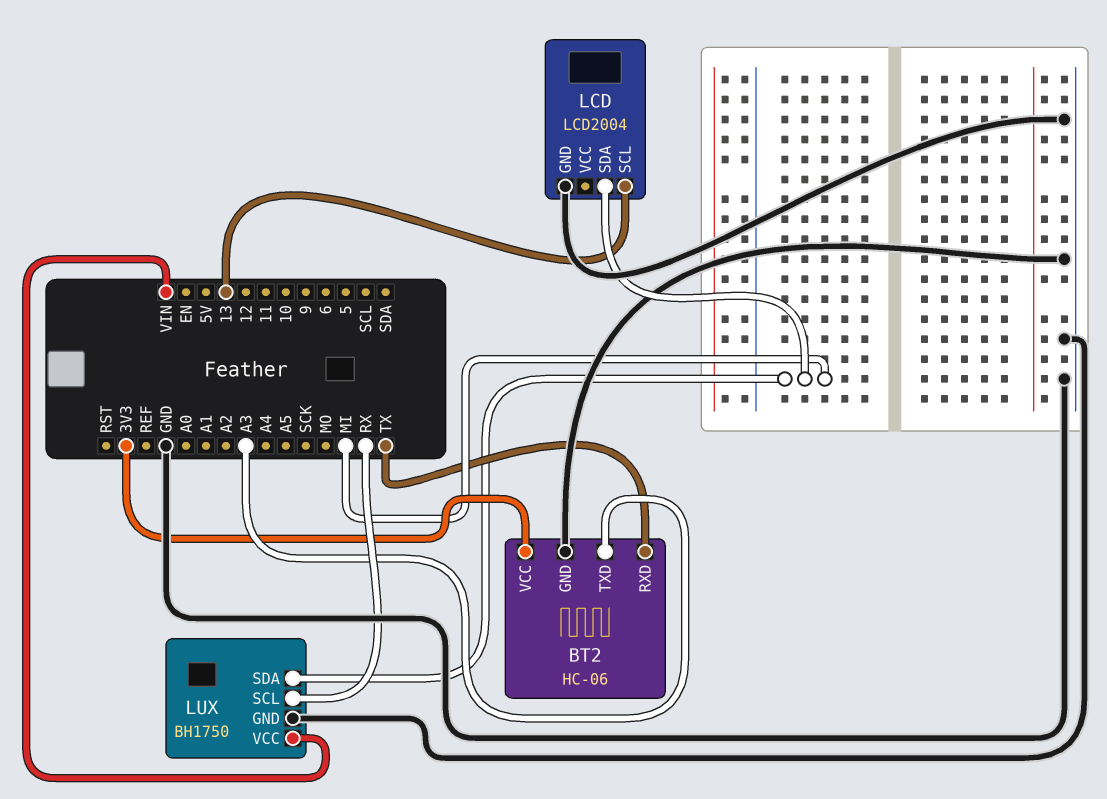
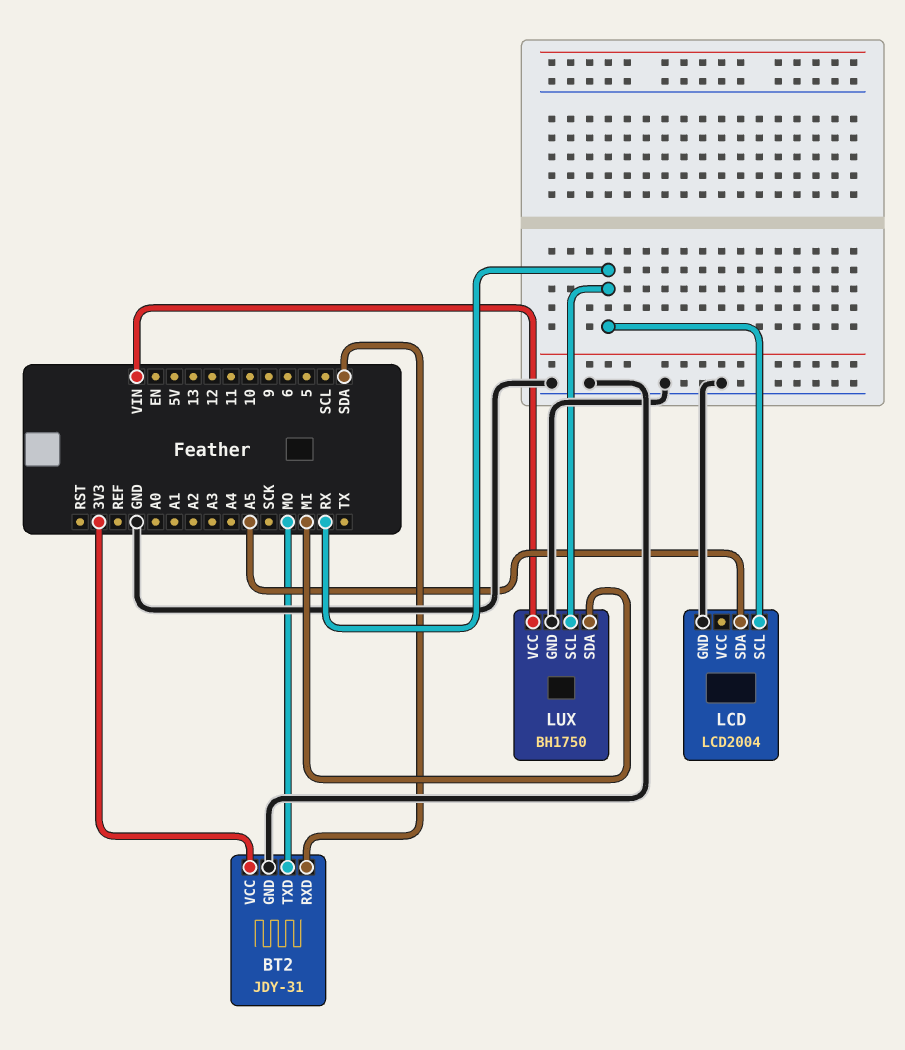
BT2: HC-06 -> JDY-31
BT2 pin RXD: TX -> SDA
BT2 pin TXD: A3 -> MO
LCD pin SCL: 13 -> RX
LCD pin SDA: MI -> A5

